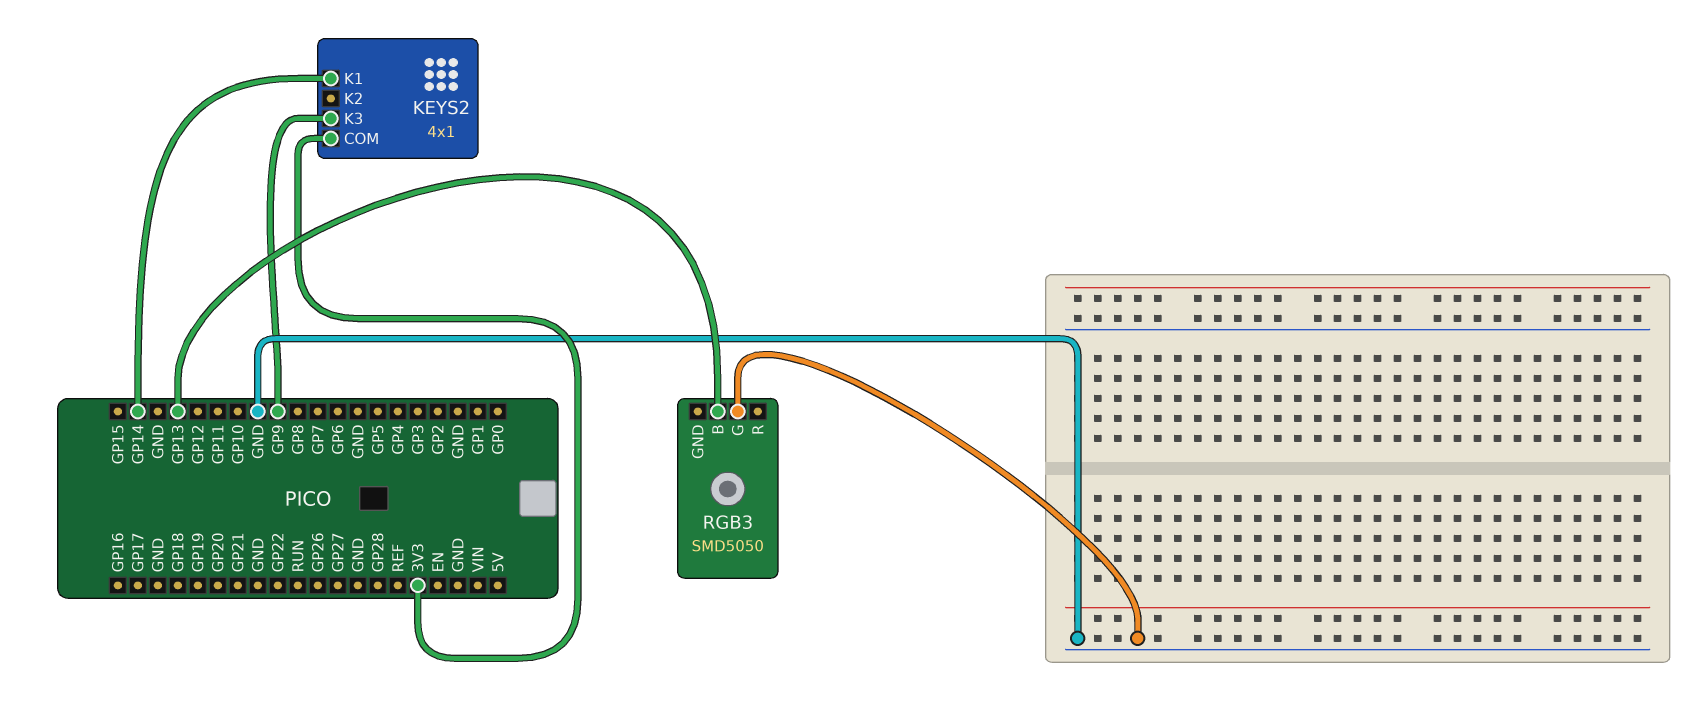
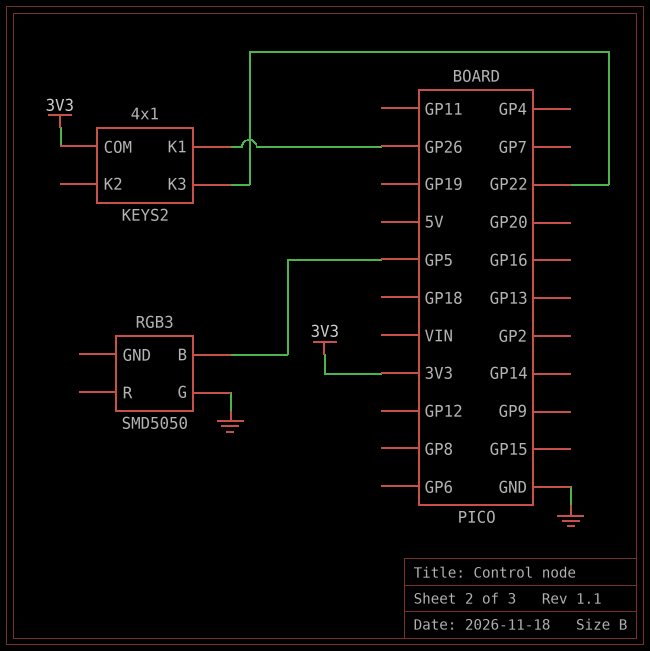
KEYS2 pin K1: GP14 -> GP26
KEYS2 pin K3: GP9 -> GP22
RGB3 pin B: GP13 -> GP5

